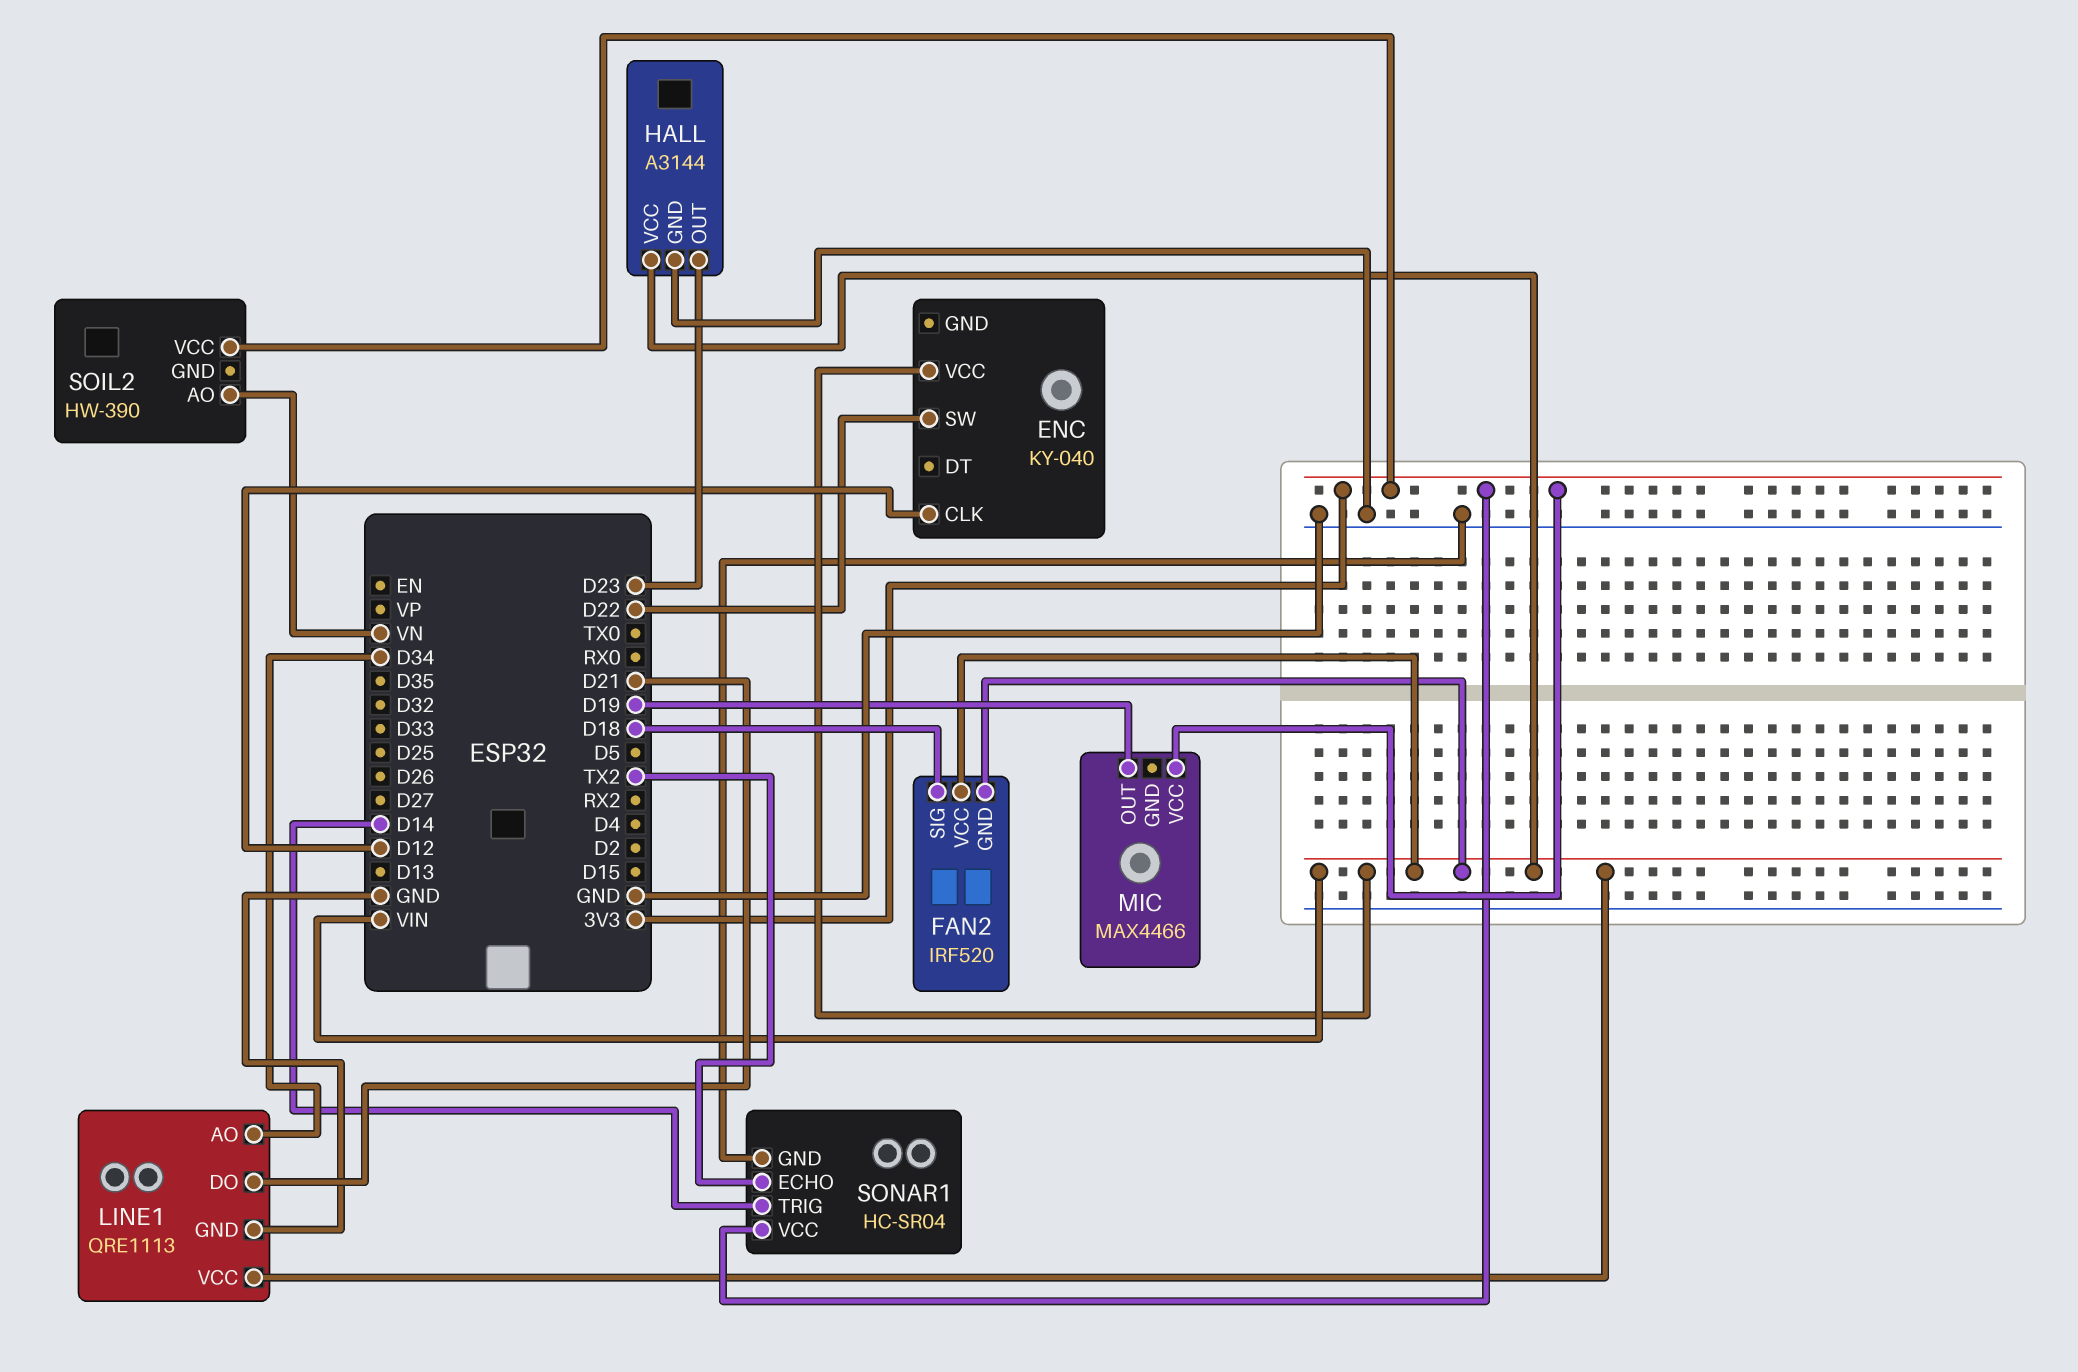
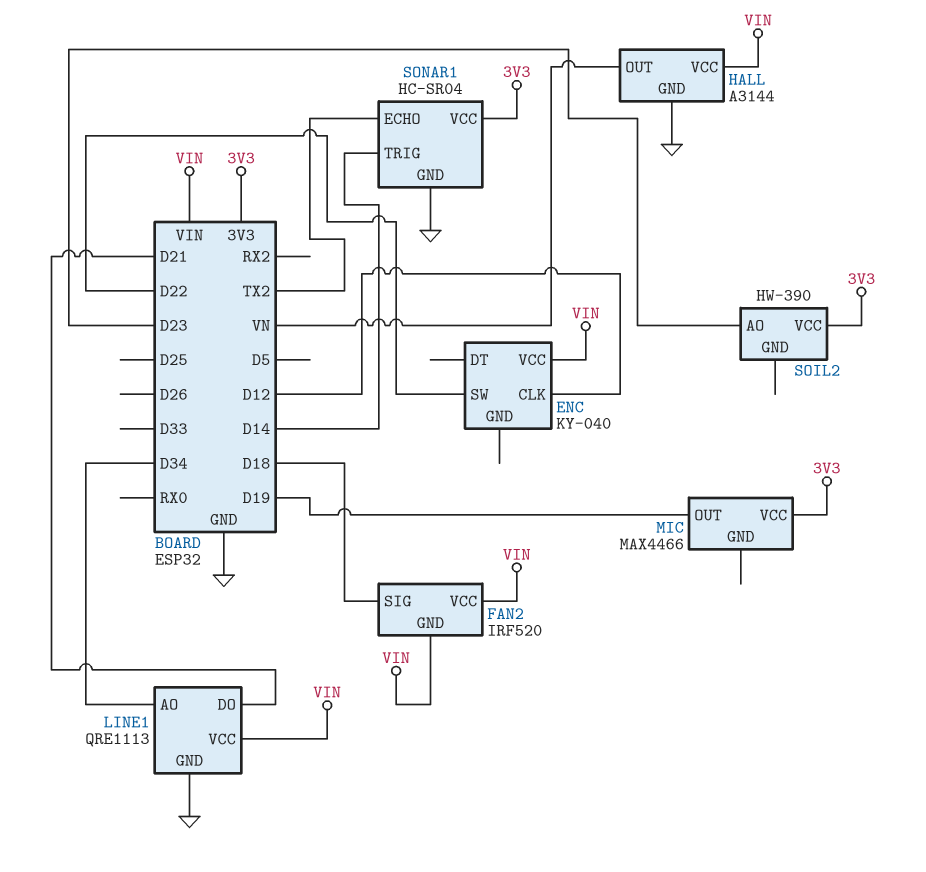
HALL pin OUT: D23 -> VN
SOIL2 pin AO: VN -> D23

